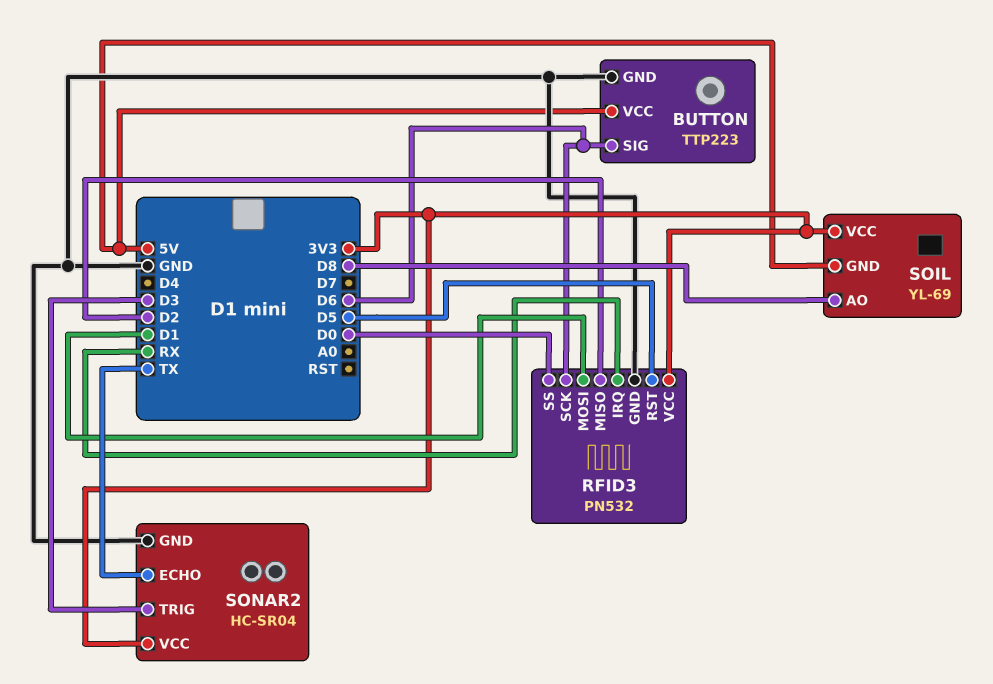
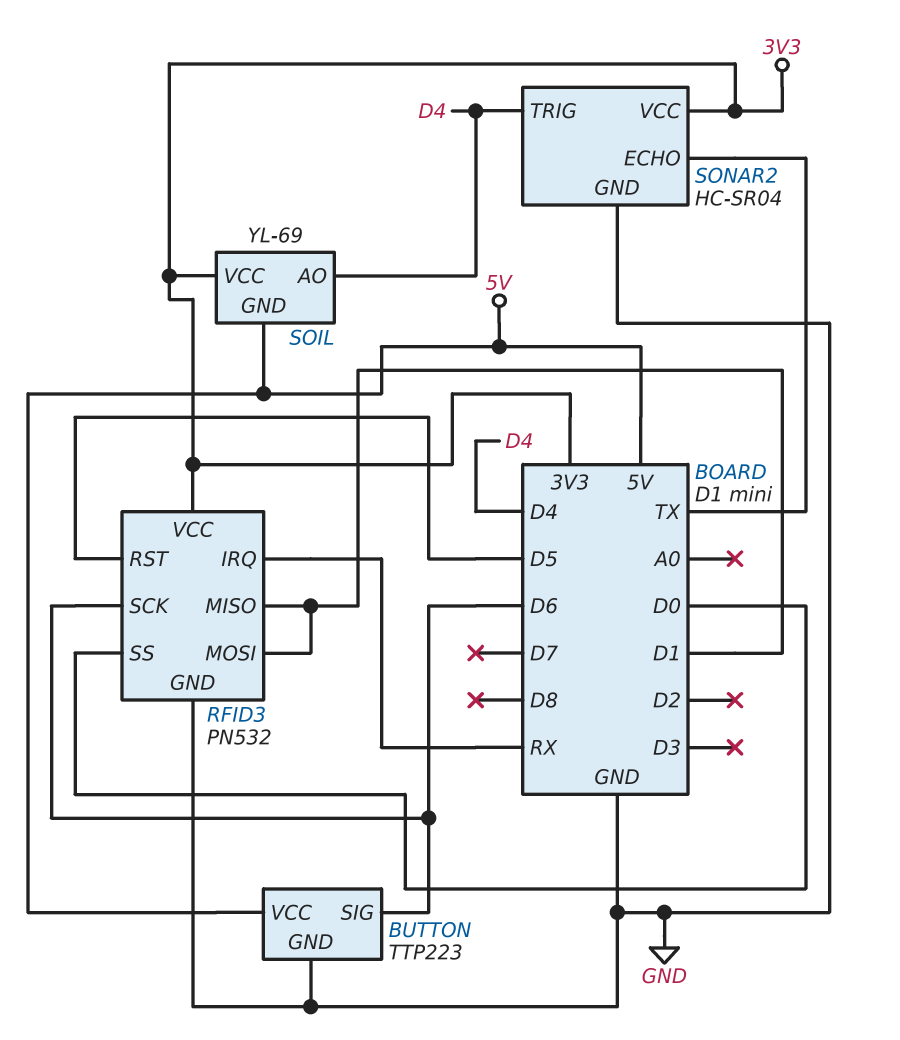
RFID3 pin MISO: D2 -> D1
SOIL pin AO: D8 -> D4
SONAR2 pin TRIG: D3 -> D4

